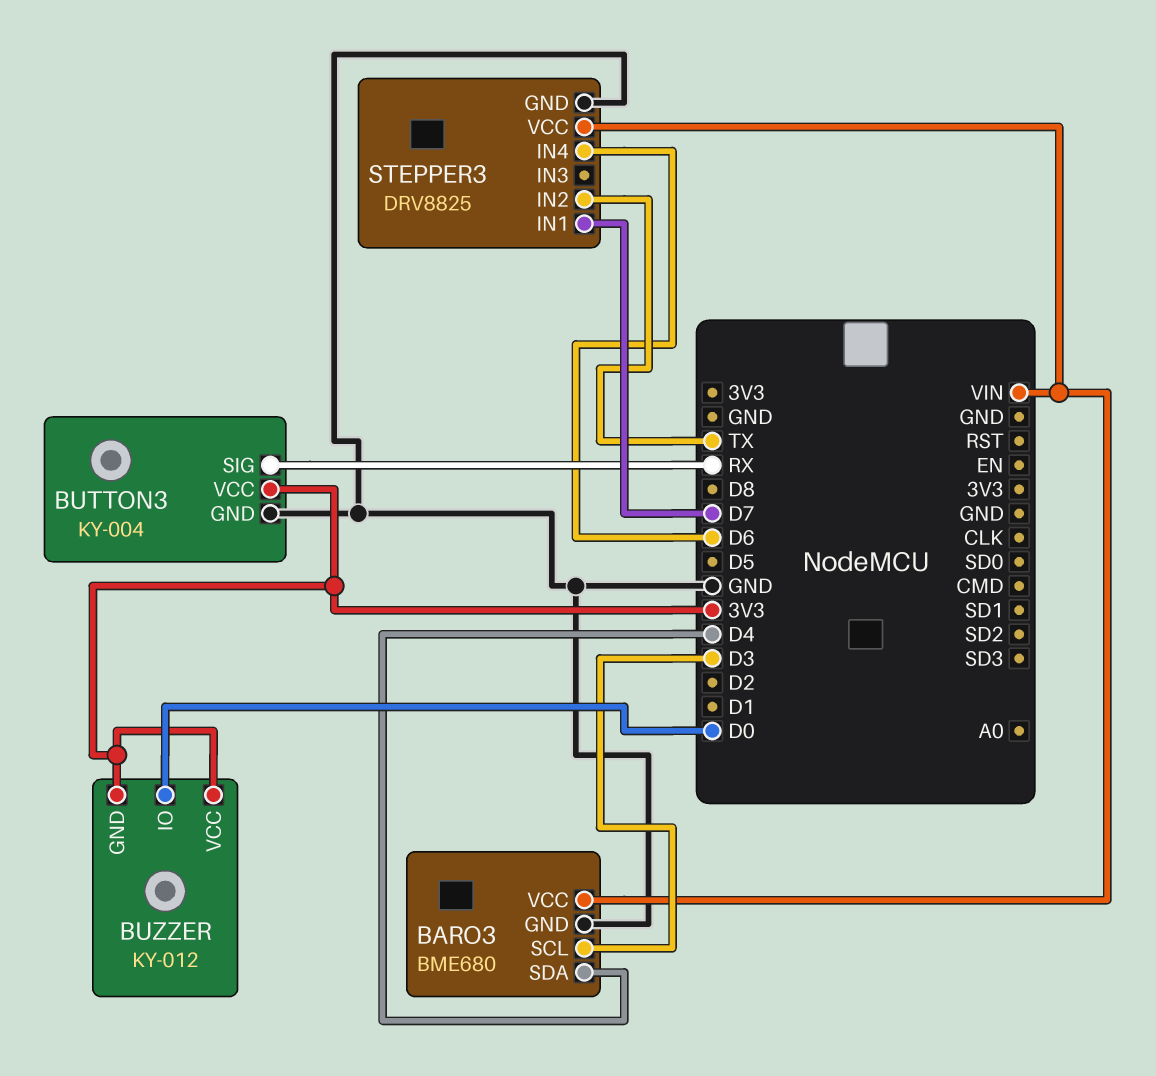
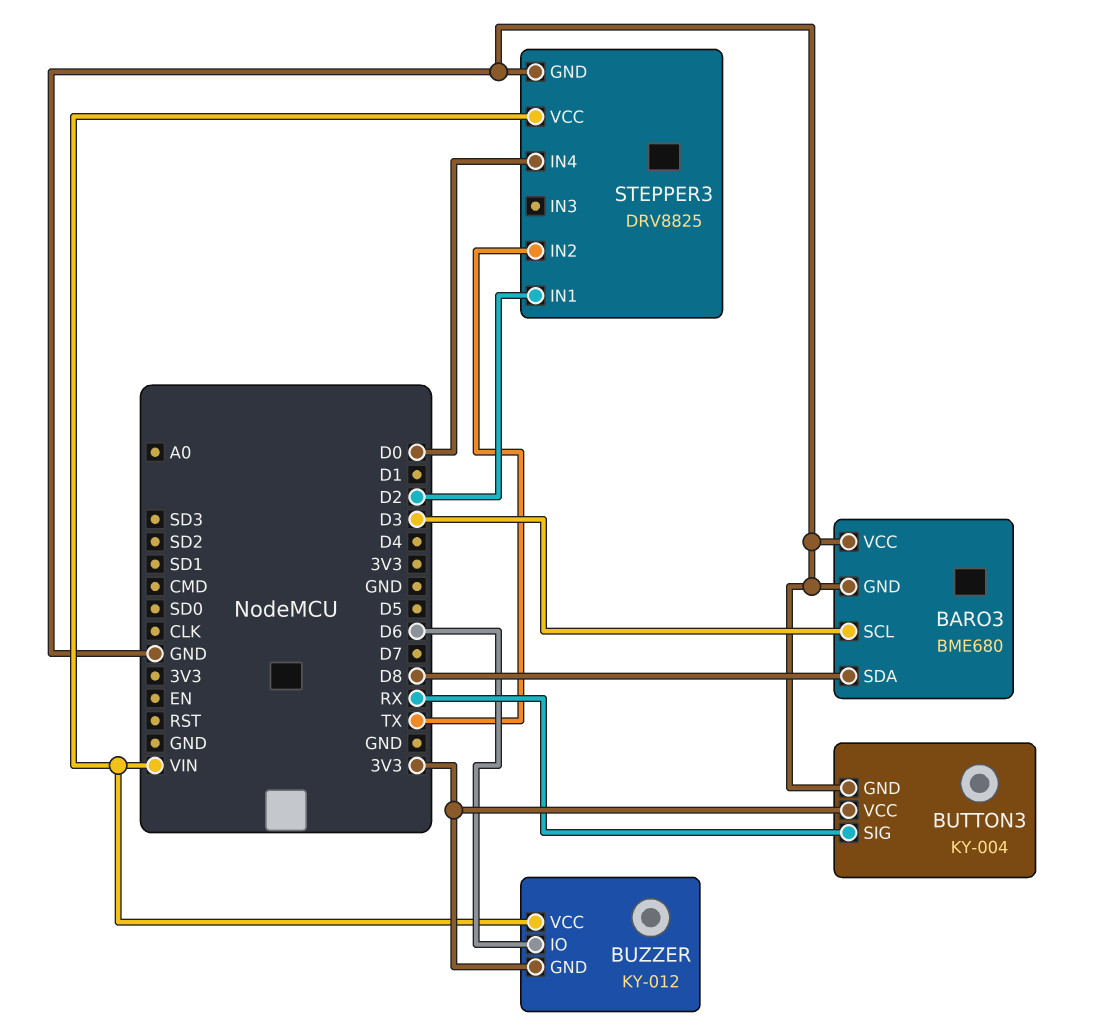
BARO3 pin SDA: D4 -> D8
BARO3 pin VCC: VIN -> GND
BUZZER pin IO: D0 -> D6
BUZZER pin VCC: 3V3 -> VIN
STEPPER3 pin IN1: D7 -> D2
STEPPER3 pin IN4: D6 -> D0

